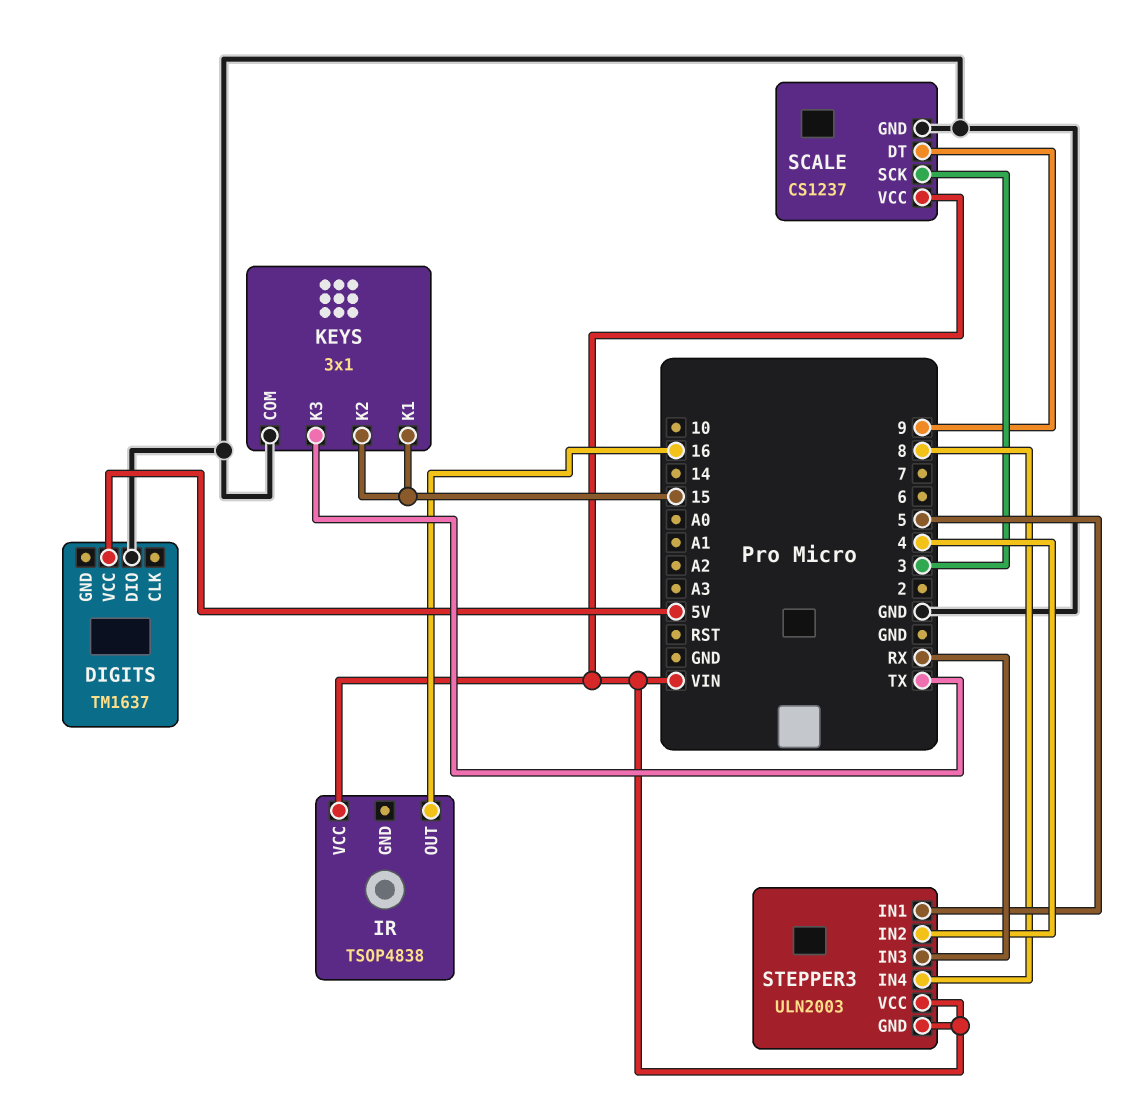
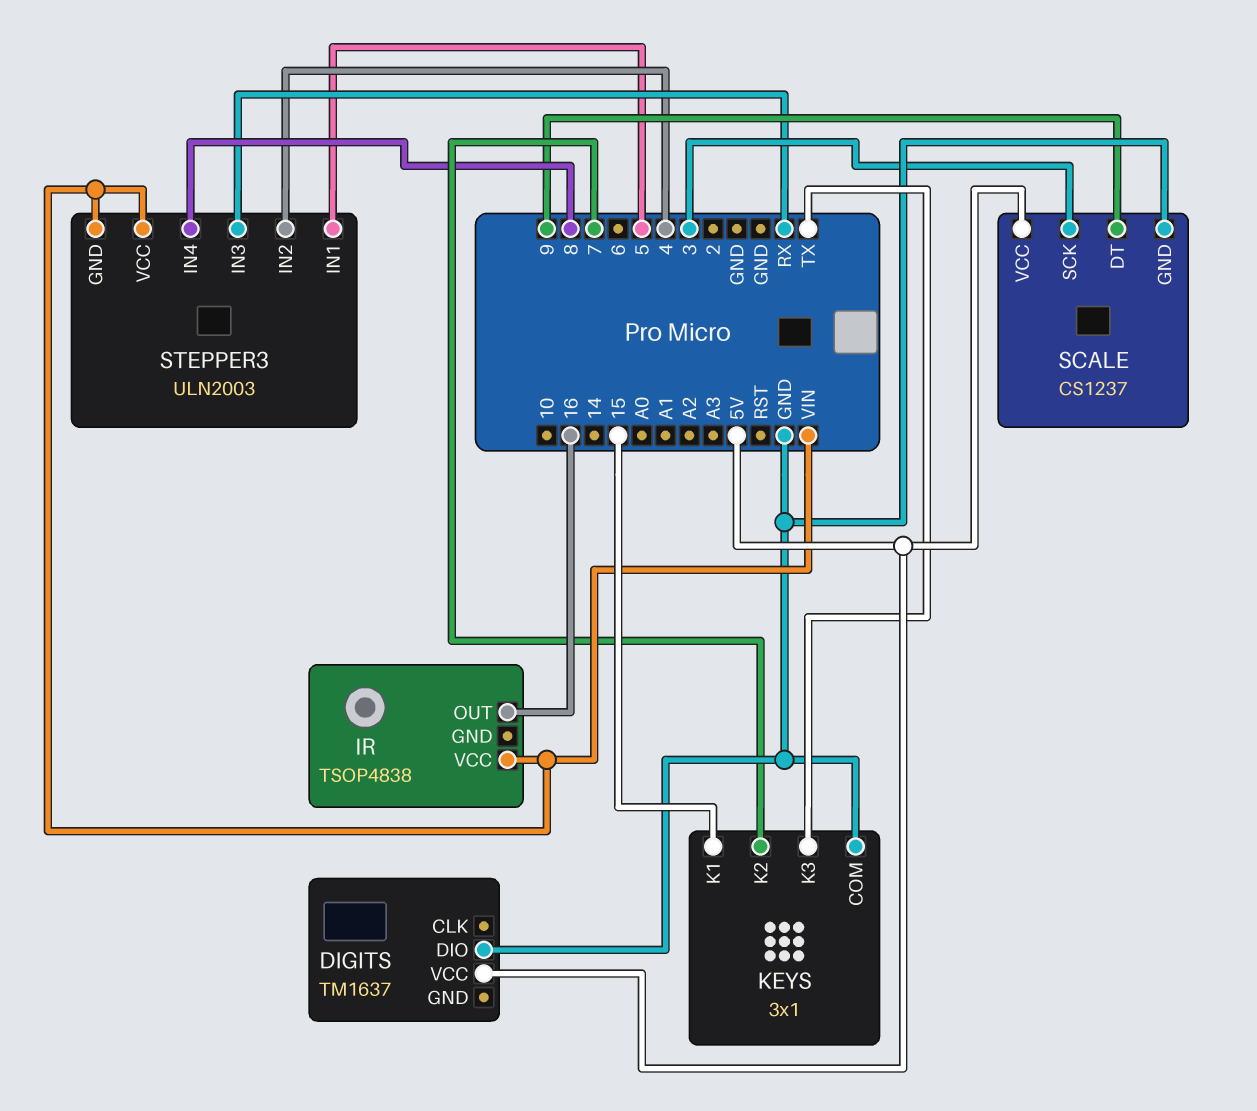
KEYS pin K2: 15 -> 7
SCALE pin VCC: VIN -> 5V

